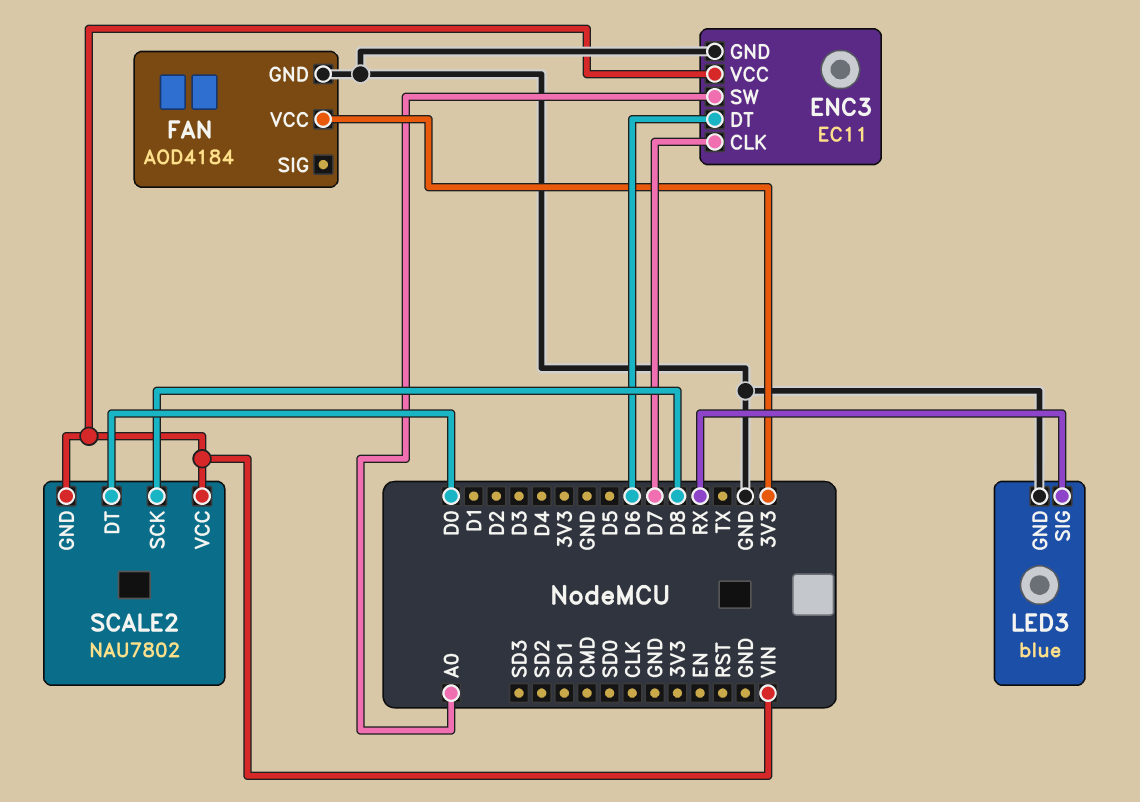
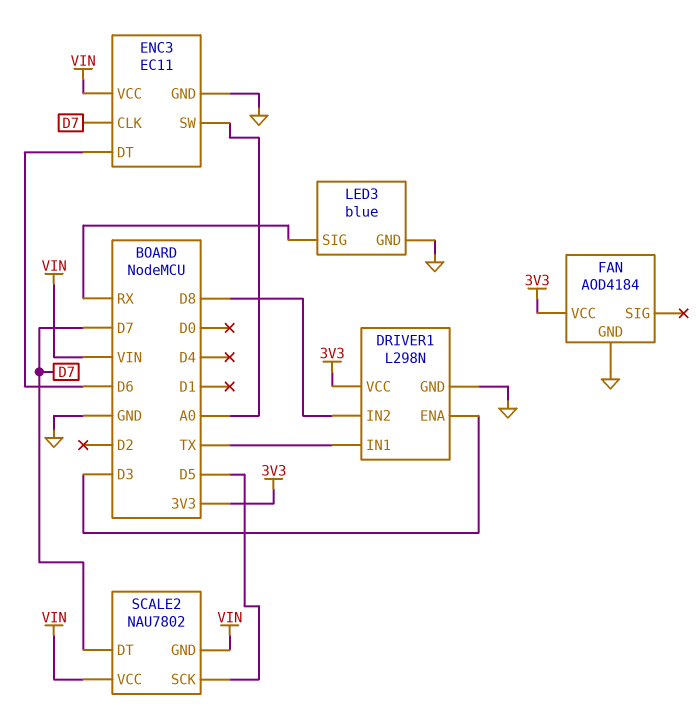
DRIVER1: none -> L298N
DRIVER1 pin ENA: none -> D3
DRIVER1 pin GND: none -> GND
DRIVER1 pin IN1: none -> TX
DRIVER1 pin IN2: none -> D8
DRIVER1 pin VCC: none -> 3V3
SCALE2 pin DT: D0 -> D7
SCALE2 pin SCK: D8 -> D5

